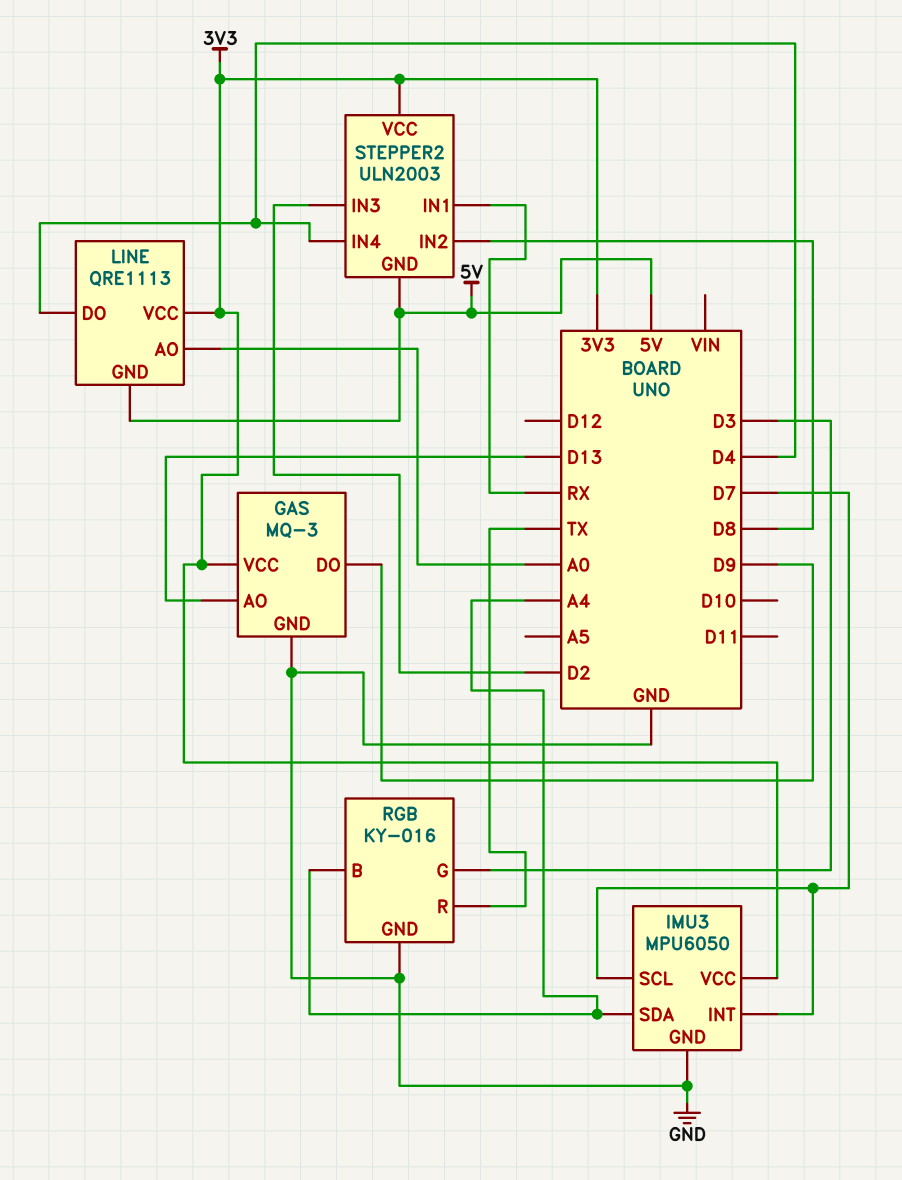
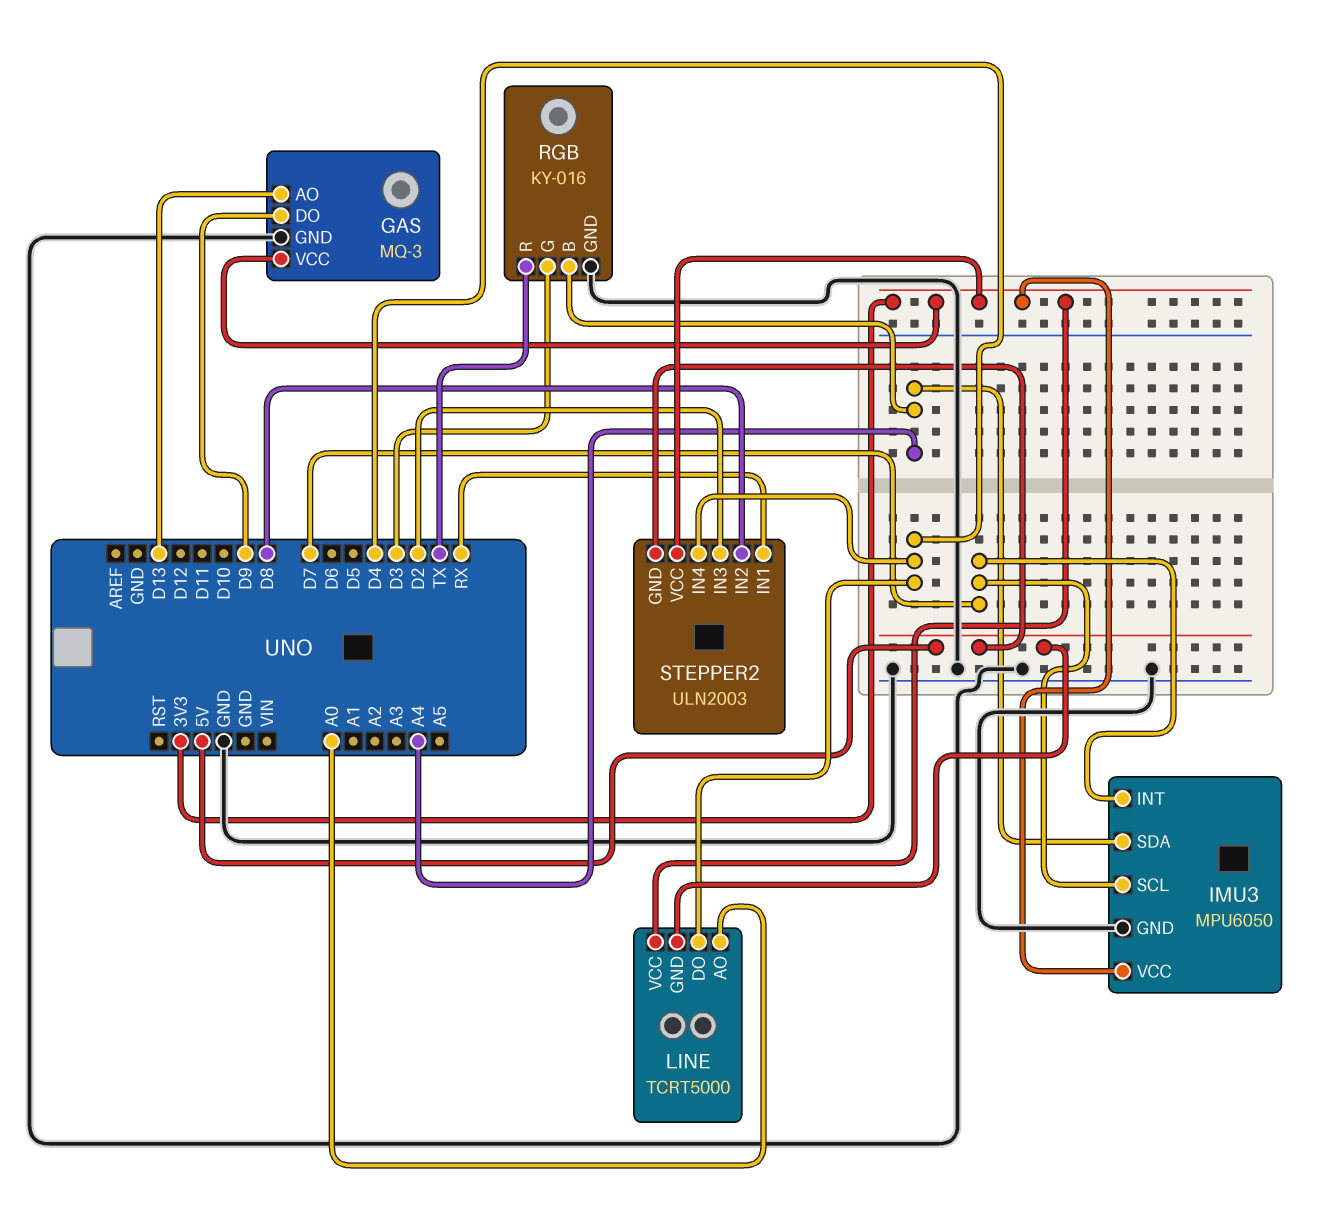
LINE: QRE1113 -> TCRT5000

